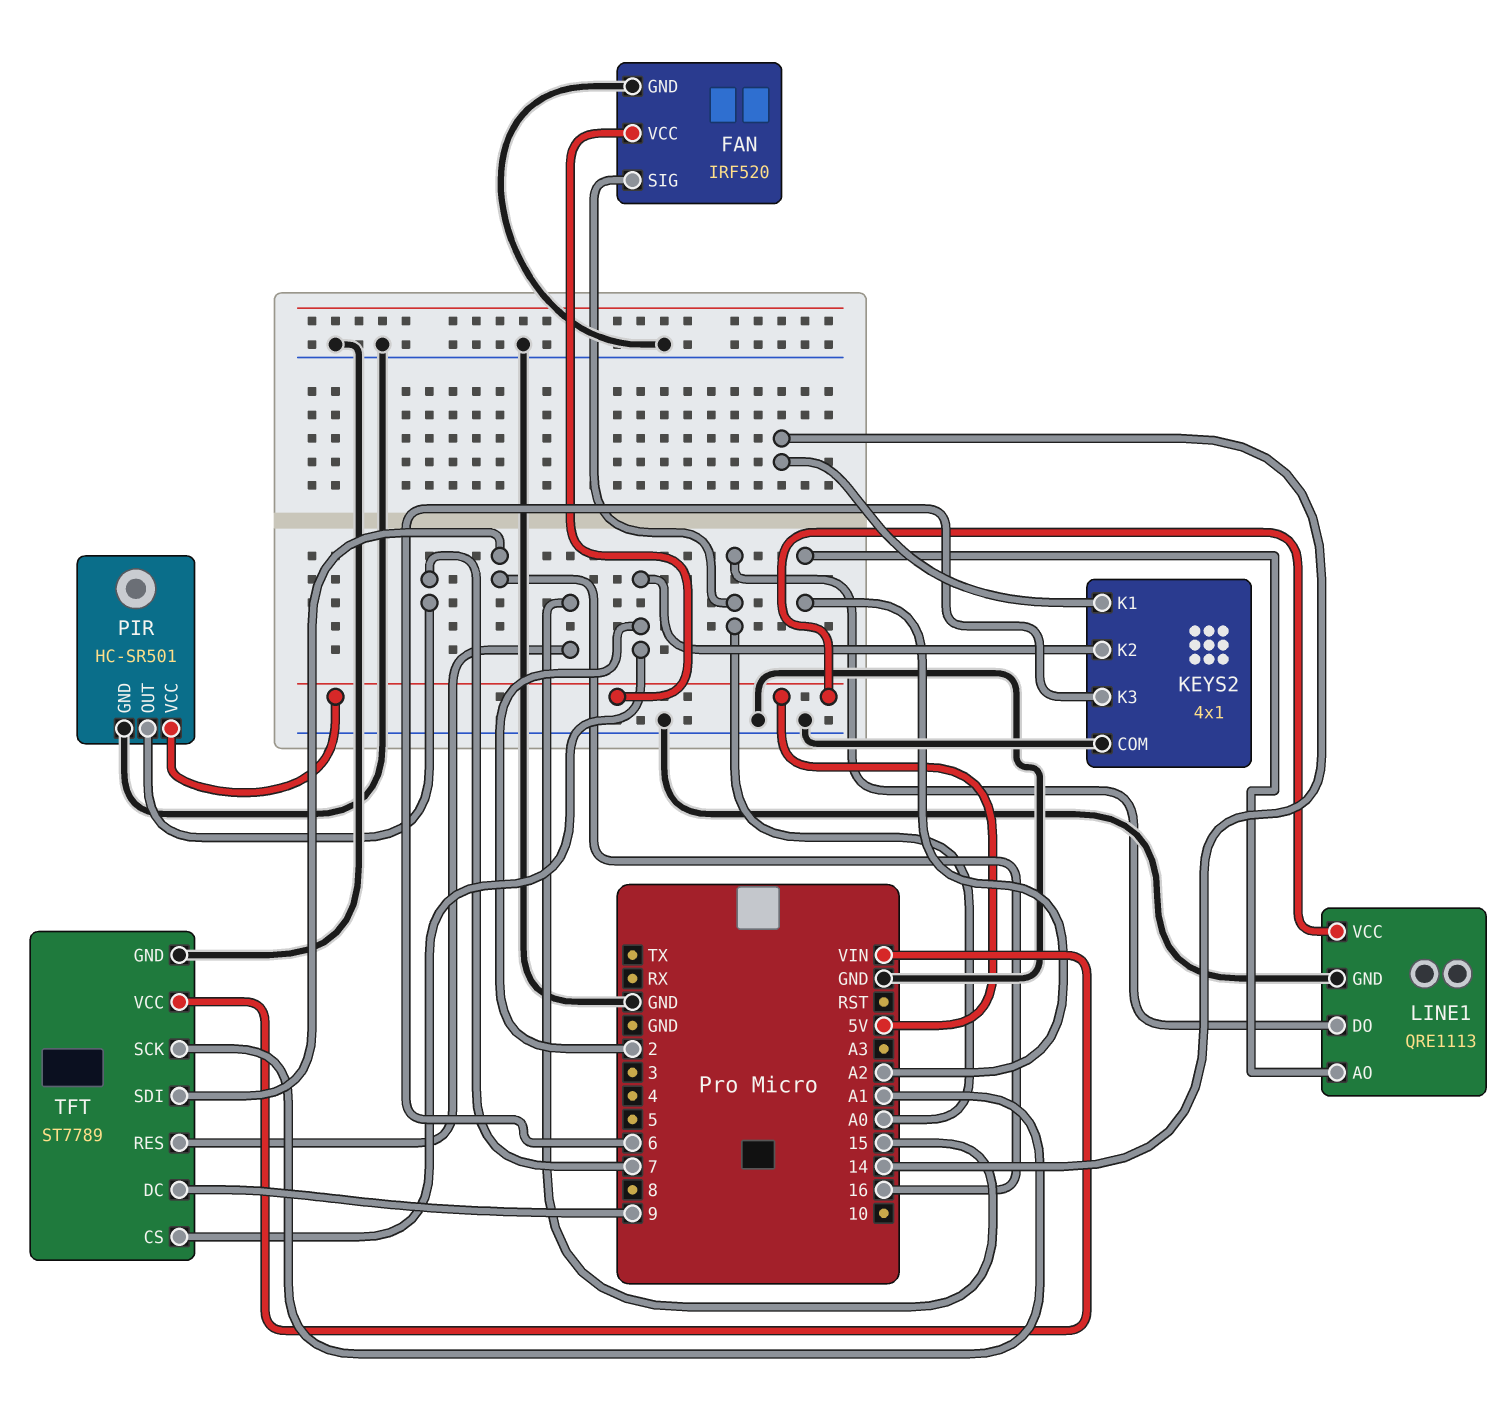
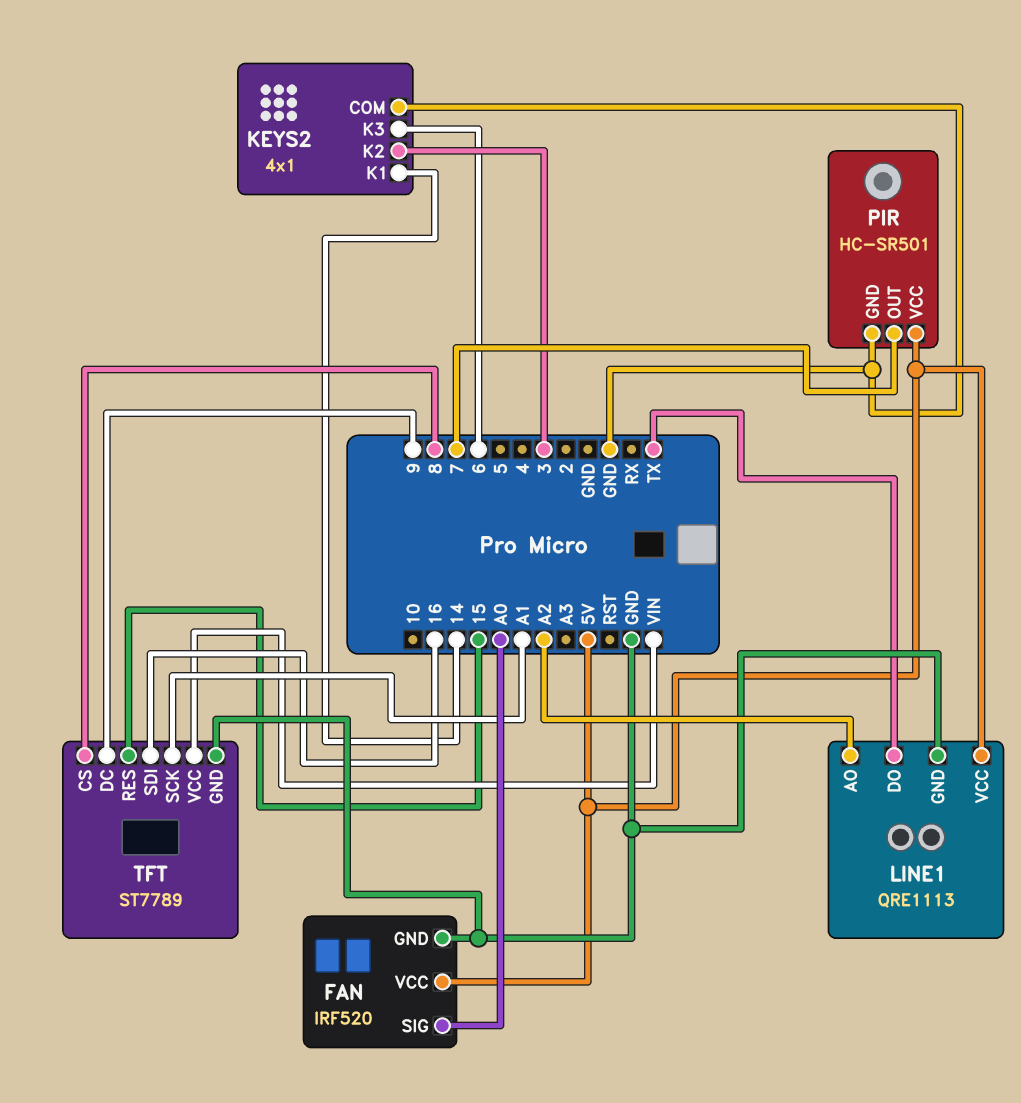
KEYS2 pin K2: 2 -> 3
LINE1 pin DO: A0 -> TX
TFT pin CS: 2 -> 8

